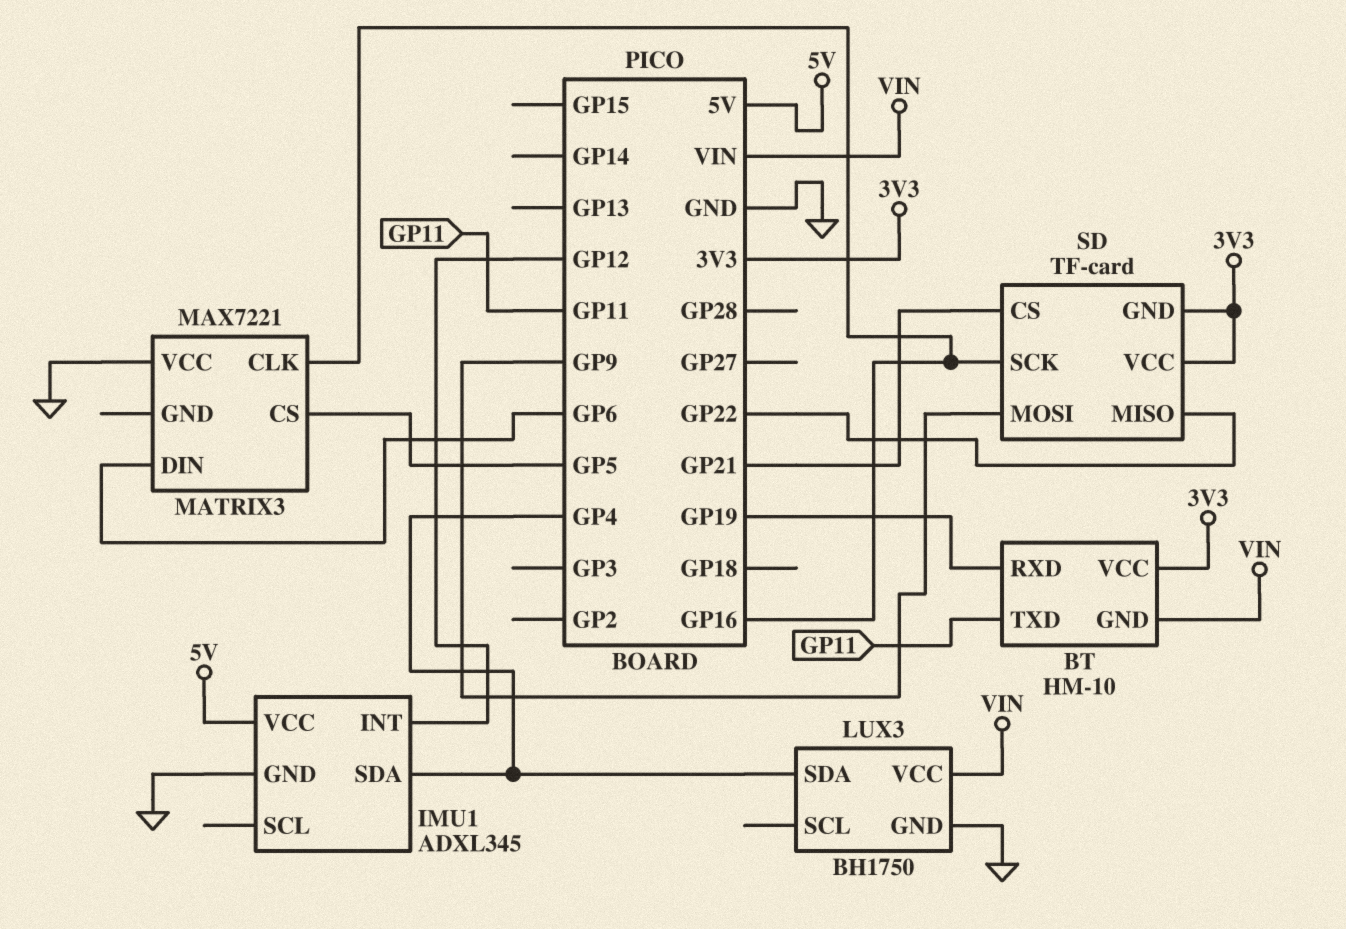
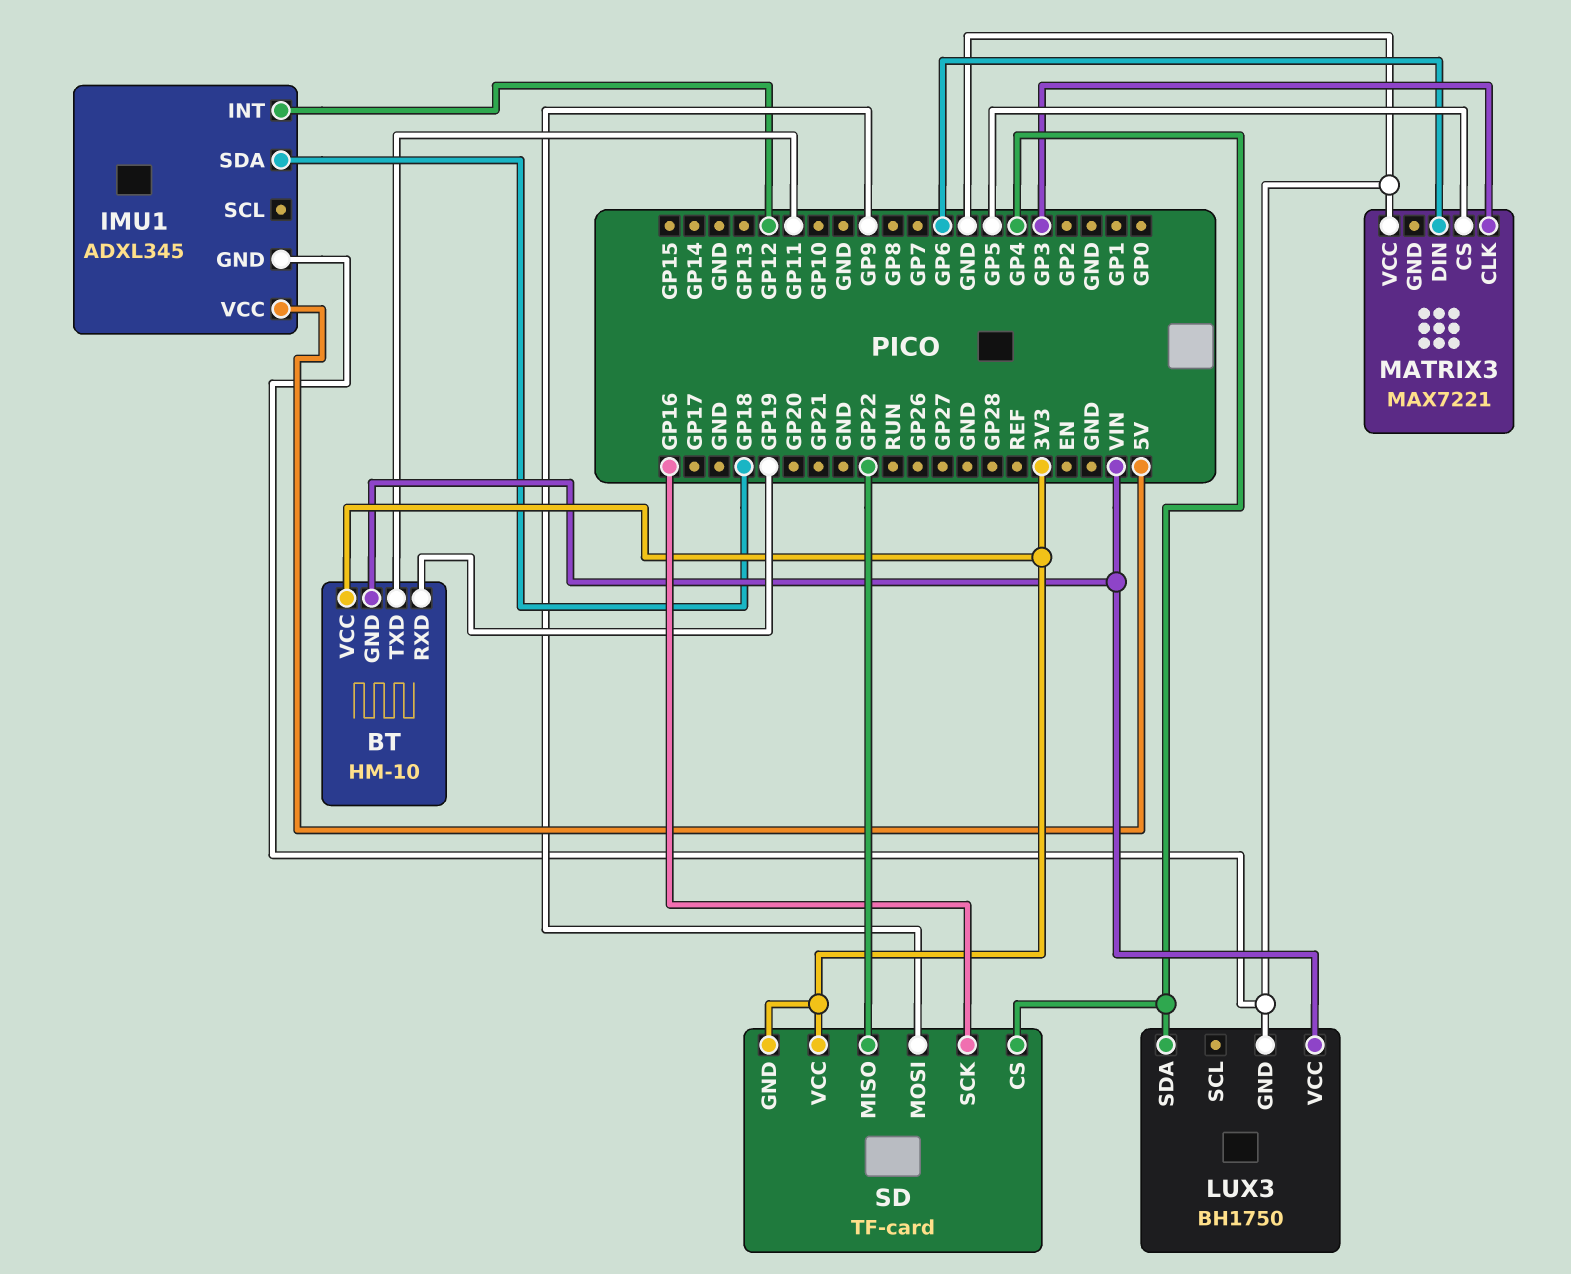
IMU1 pin SDA: GP4 -> GP18
MATRIX3 pin CLK: GP16 -> GP3
SD pin CS: GP21 -> GP4

